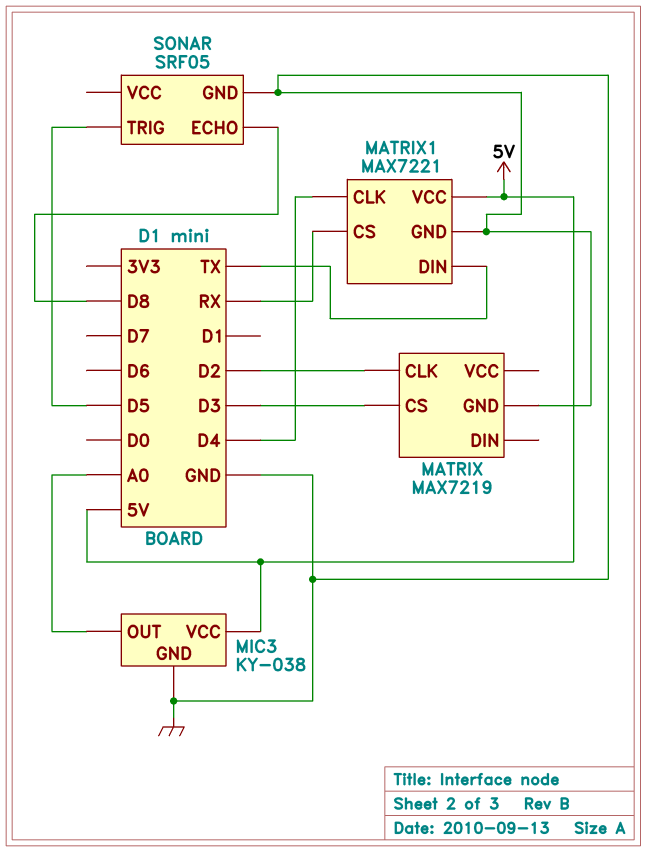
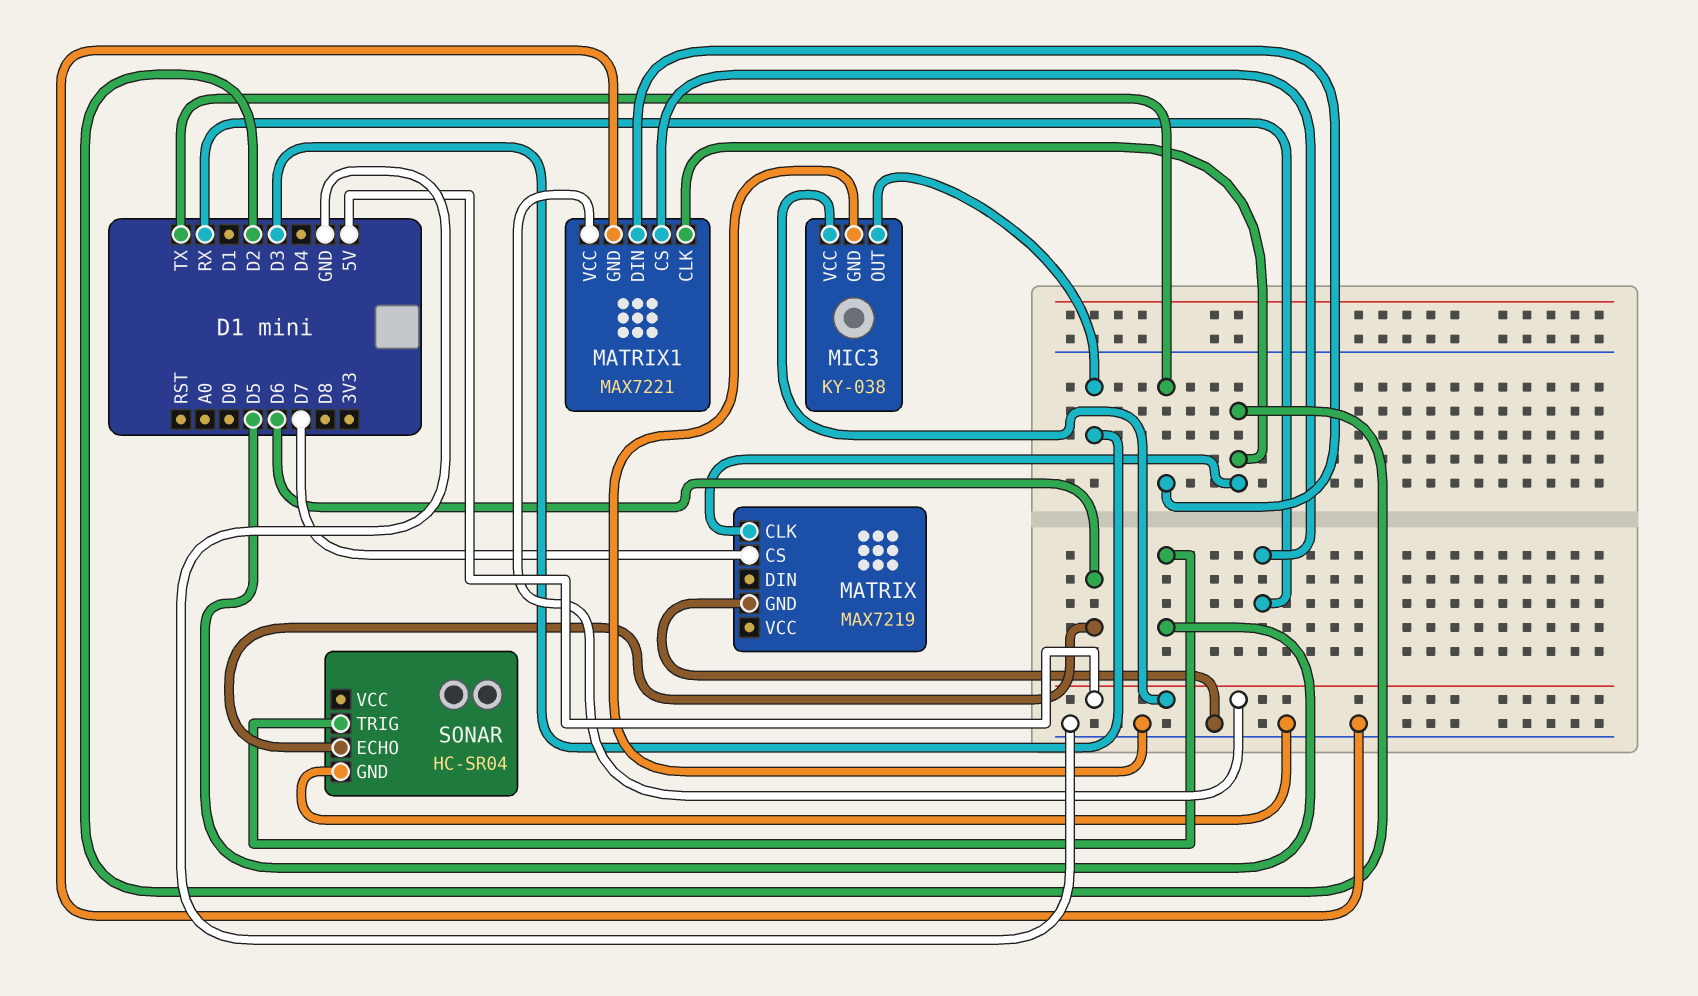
MATRIX pin CS: D3 -> D7
MATRIX1 pin CLK: D4 -> D2
MIC3 pin OUT: A0 -> D3
SONAR: SRF05 -> HC-SR04
SONAR pin ECHO: D8 -> D6

